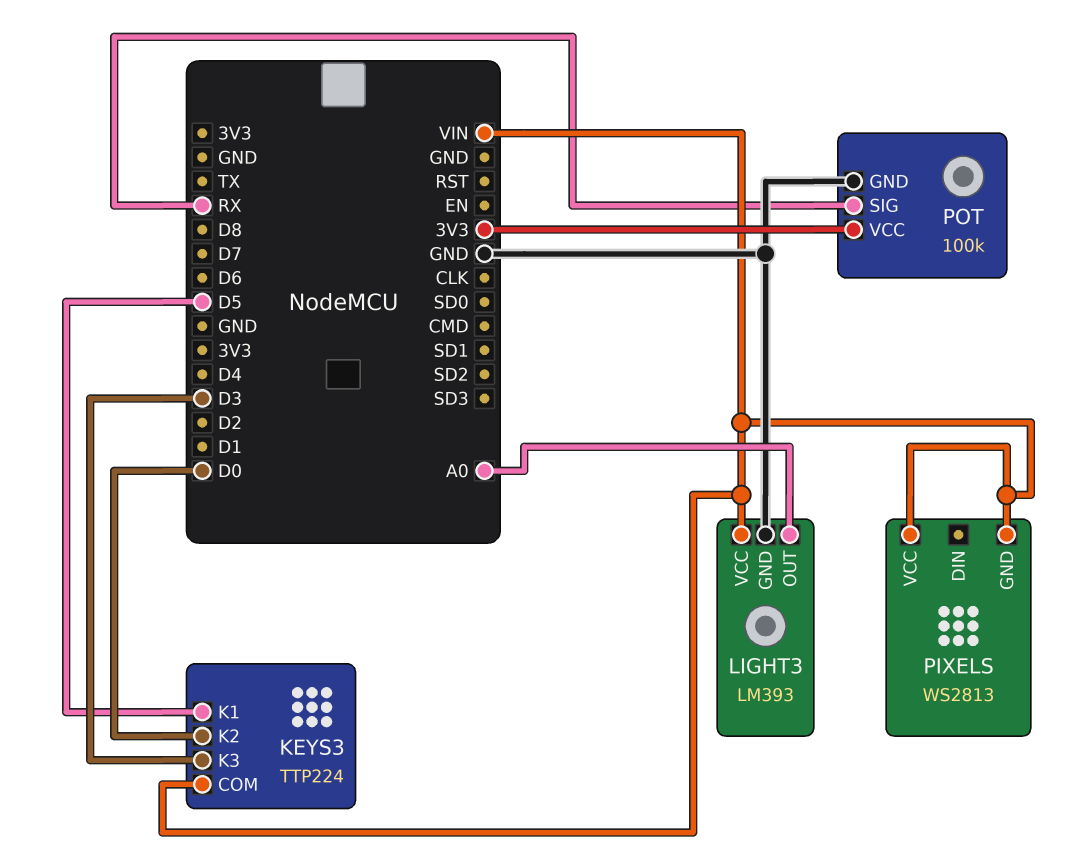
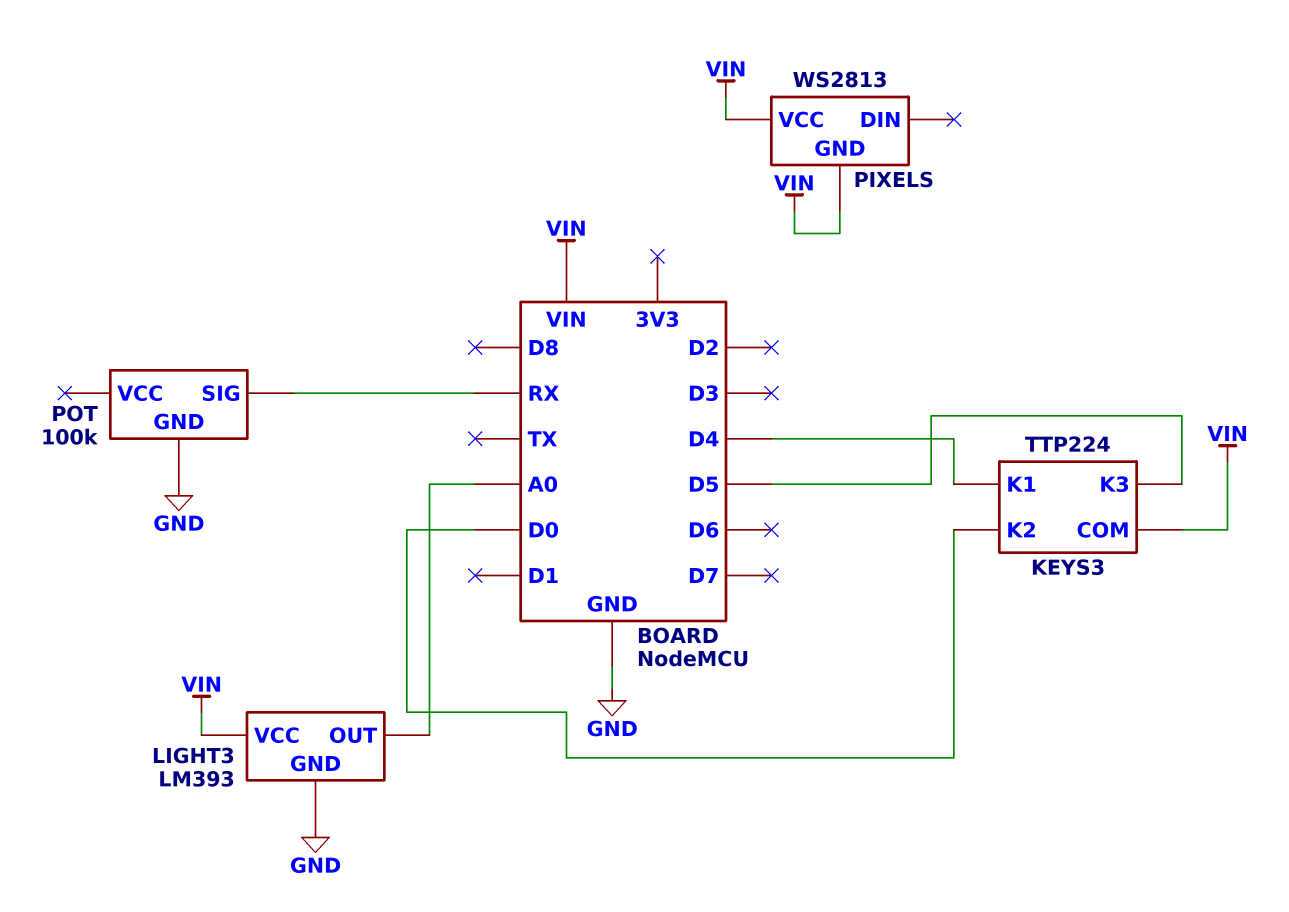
KEYS3 pin K1: D5 -> D4
KEYS3 pin K3: D3 -> D5
POT pin VCC: 3V3 -> none

